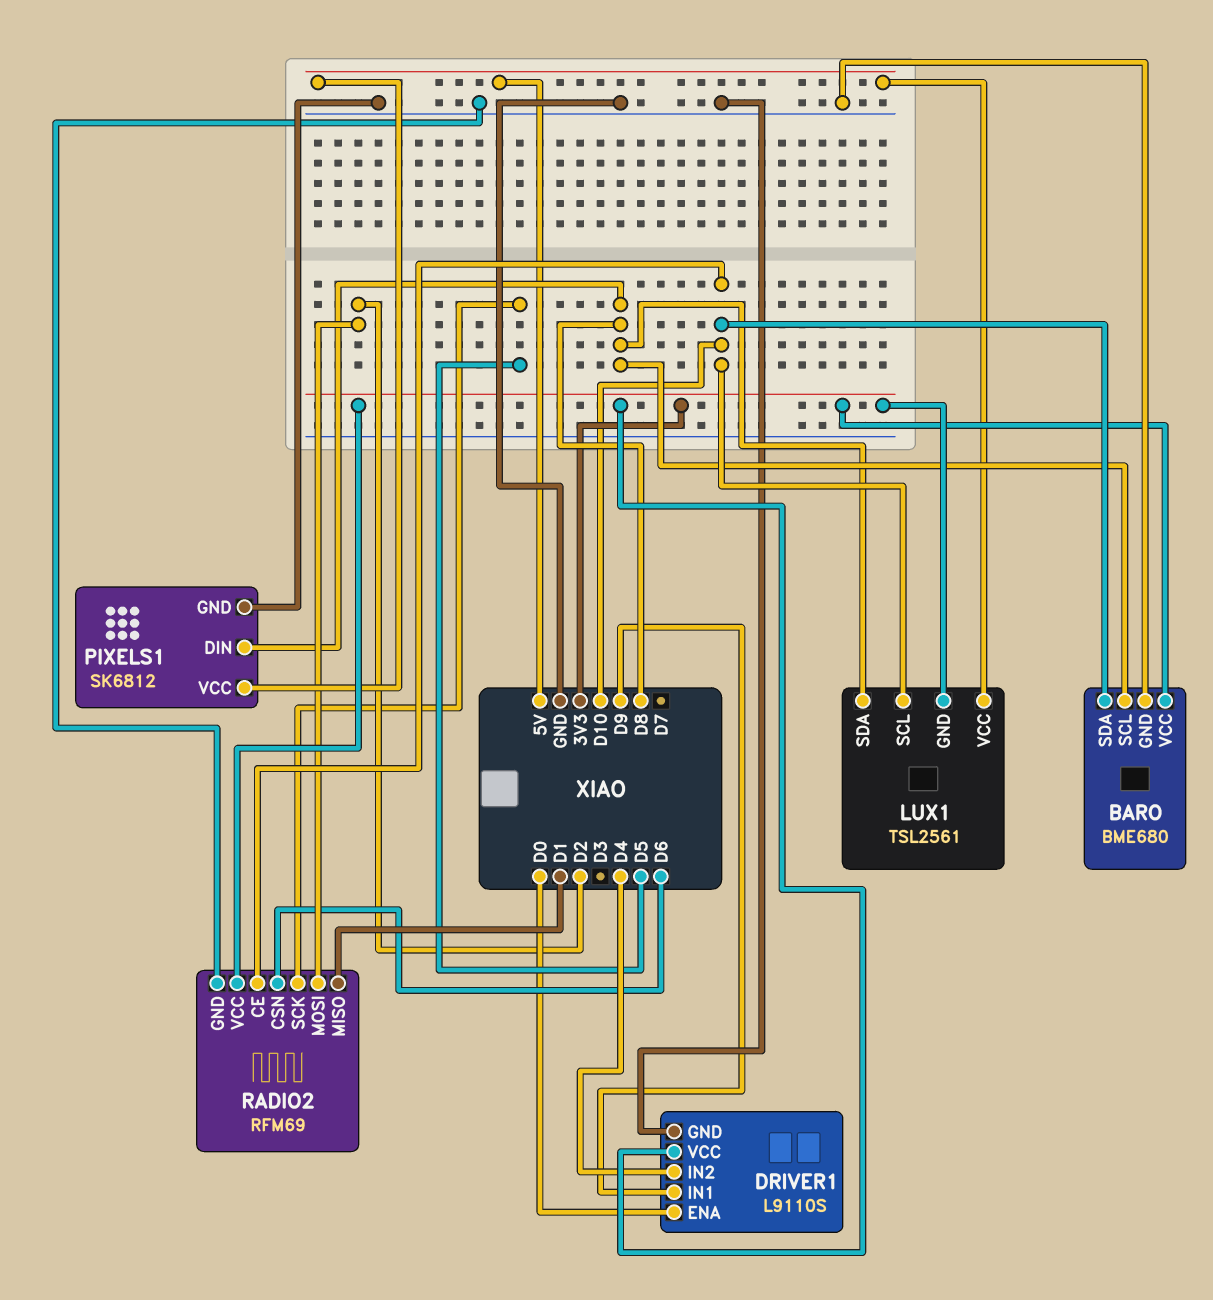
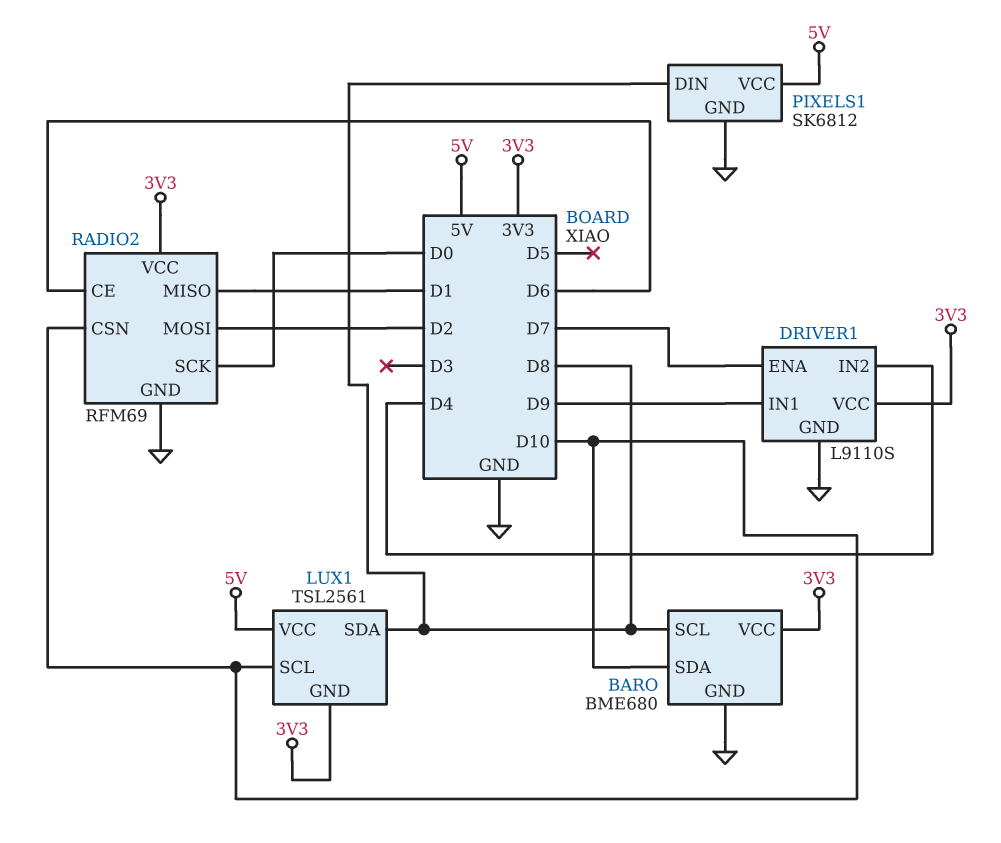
DRIVER1 pin ENA: D0 -> D7
RADIO2 pin CE: D10 -> D6
RADIO2 pin CSN: D6 -> D10
RADIO2 pin SCK: D5 -> D0

